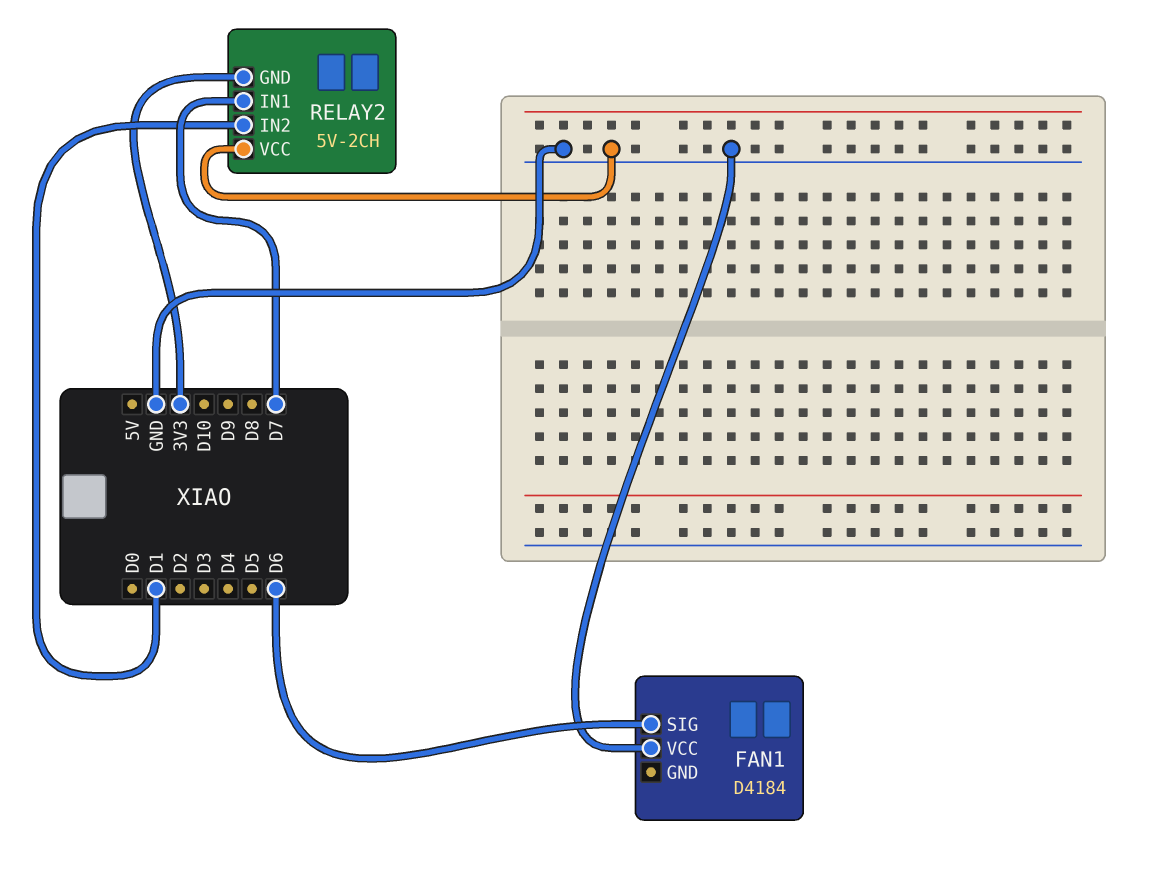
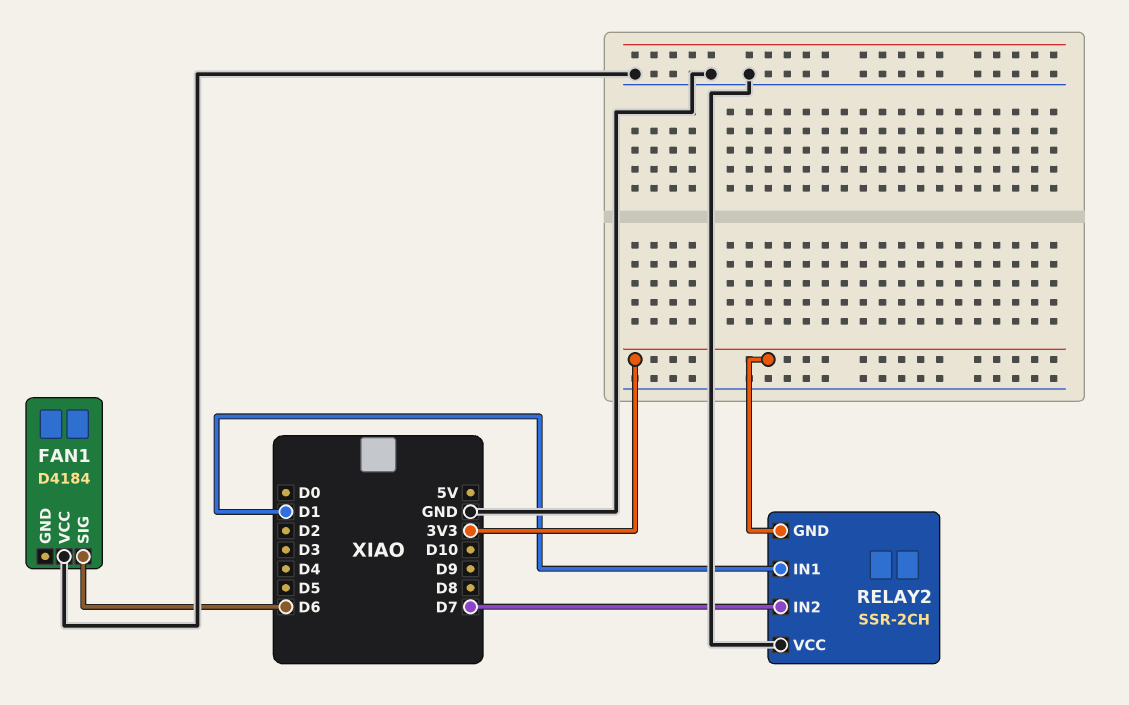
RELAY2: 5V-2CH -> SSR-2CH
RELAY2 pin IN1: D7 -> D1
RELAY2 pin IN2: D1 -> D7

